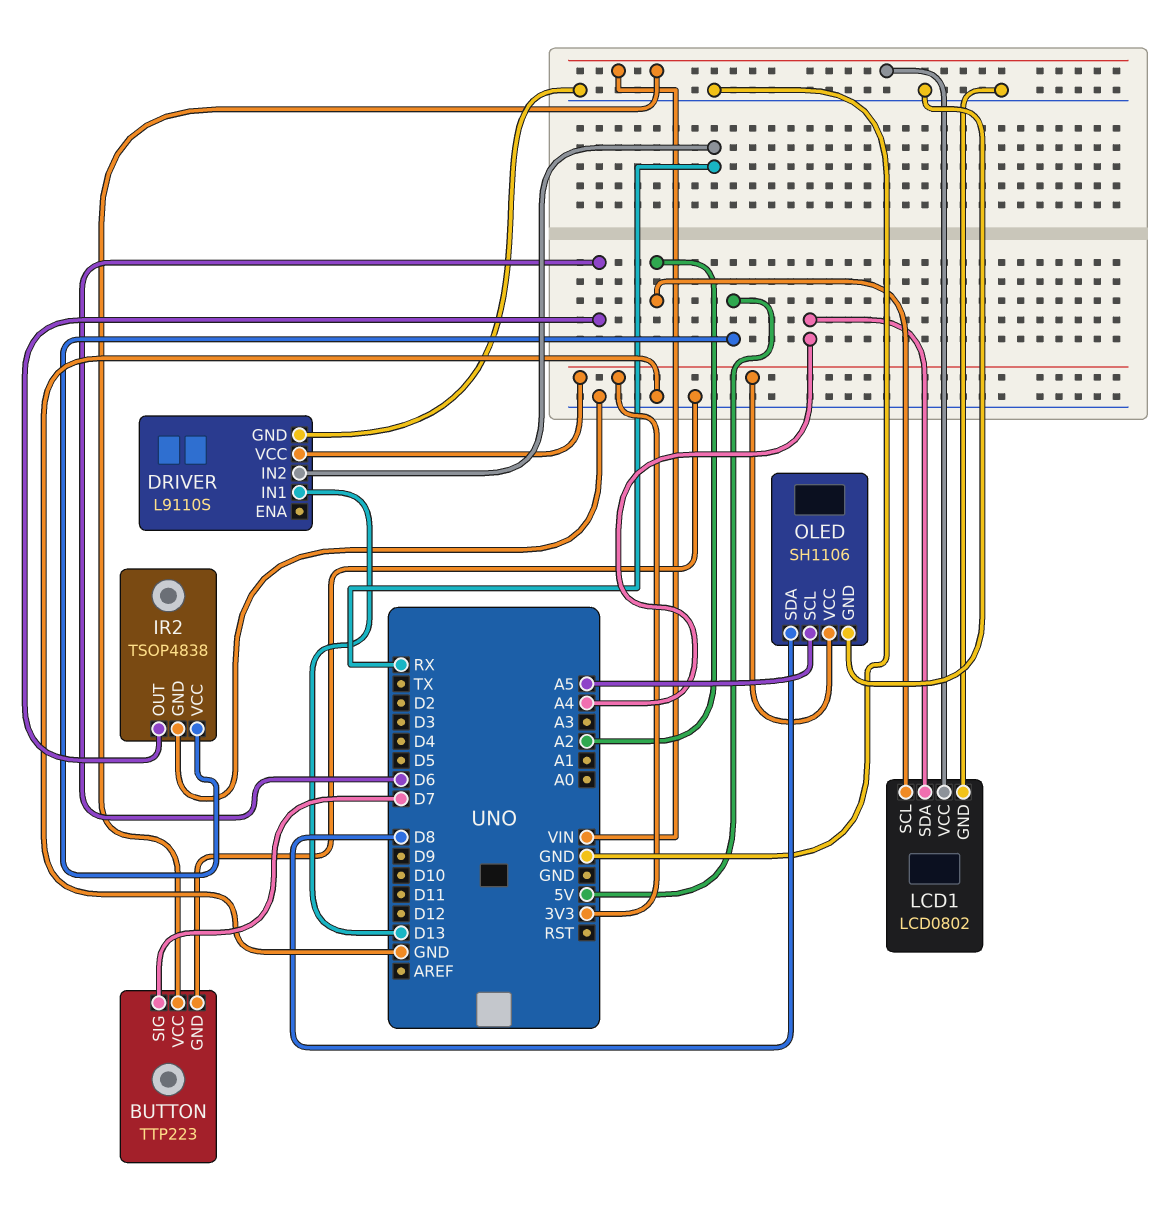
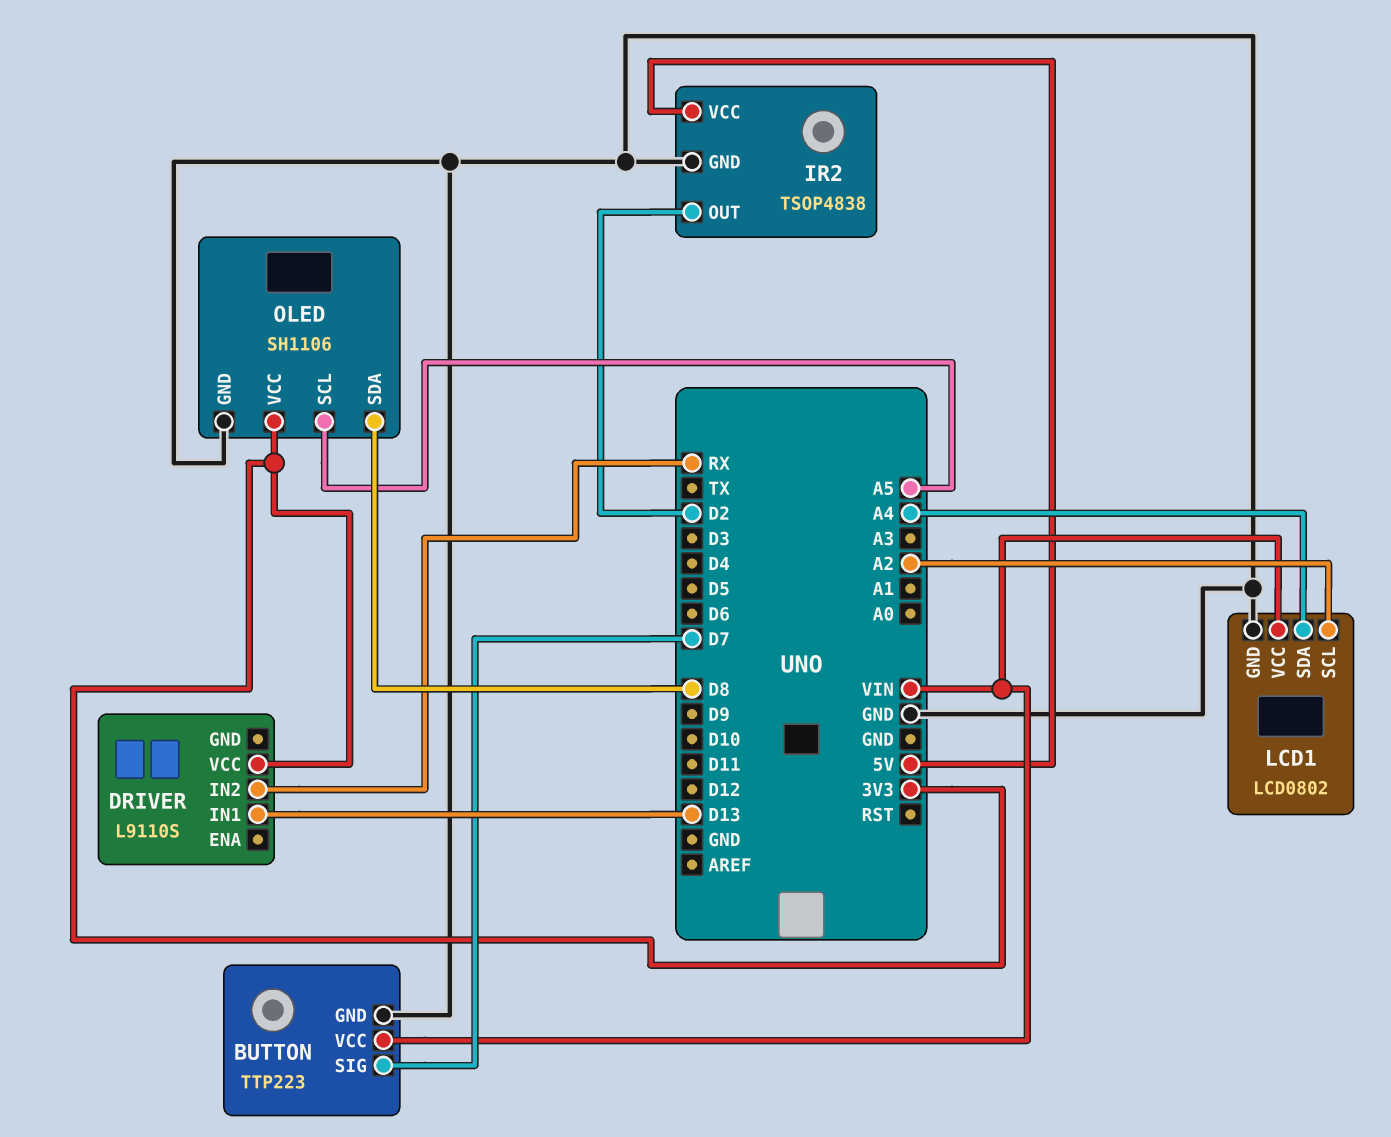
DRIVER pin GND: GND -> none
IR2 pin OUT: D6 -> D2

